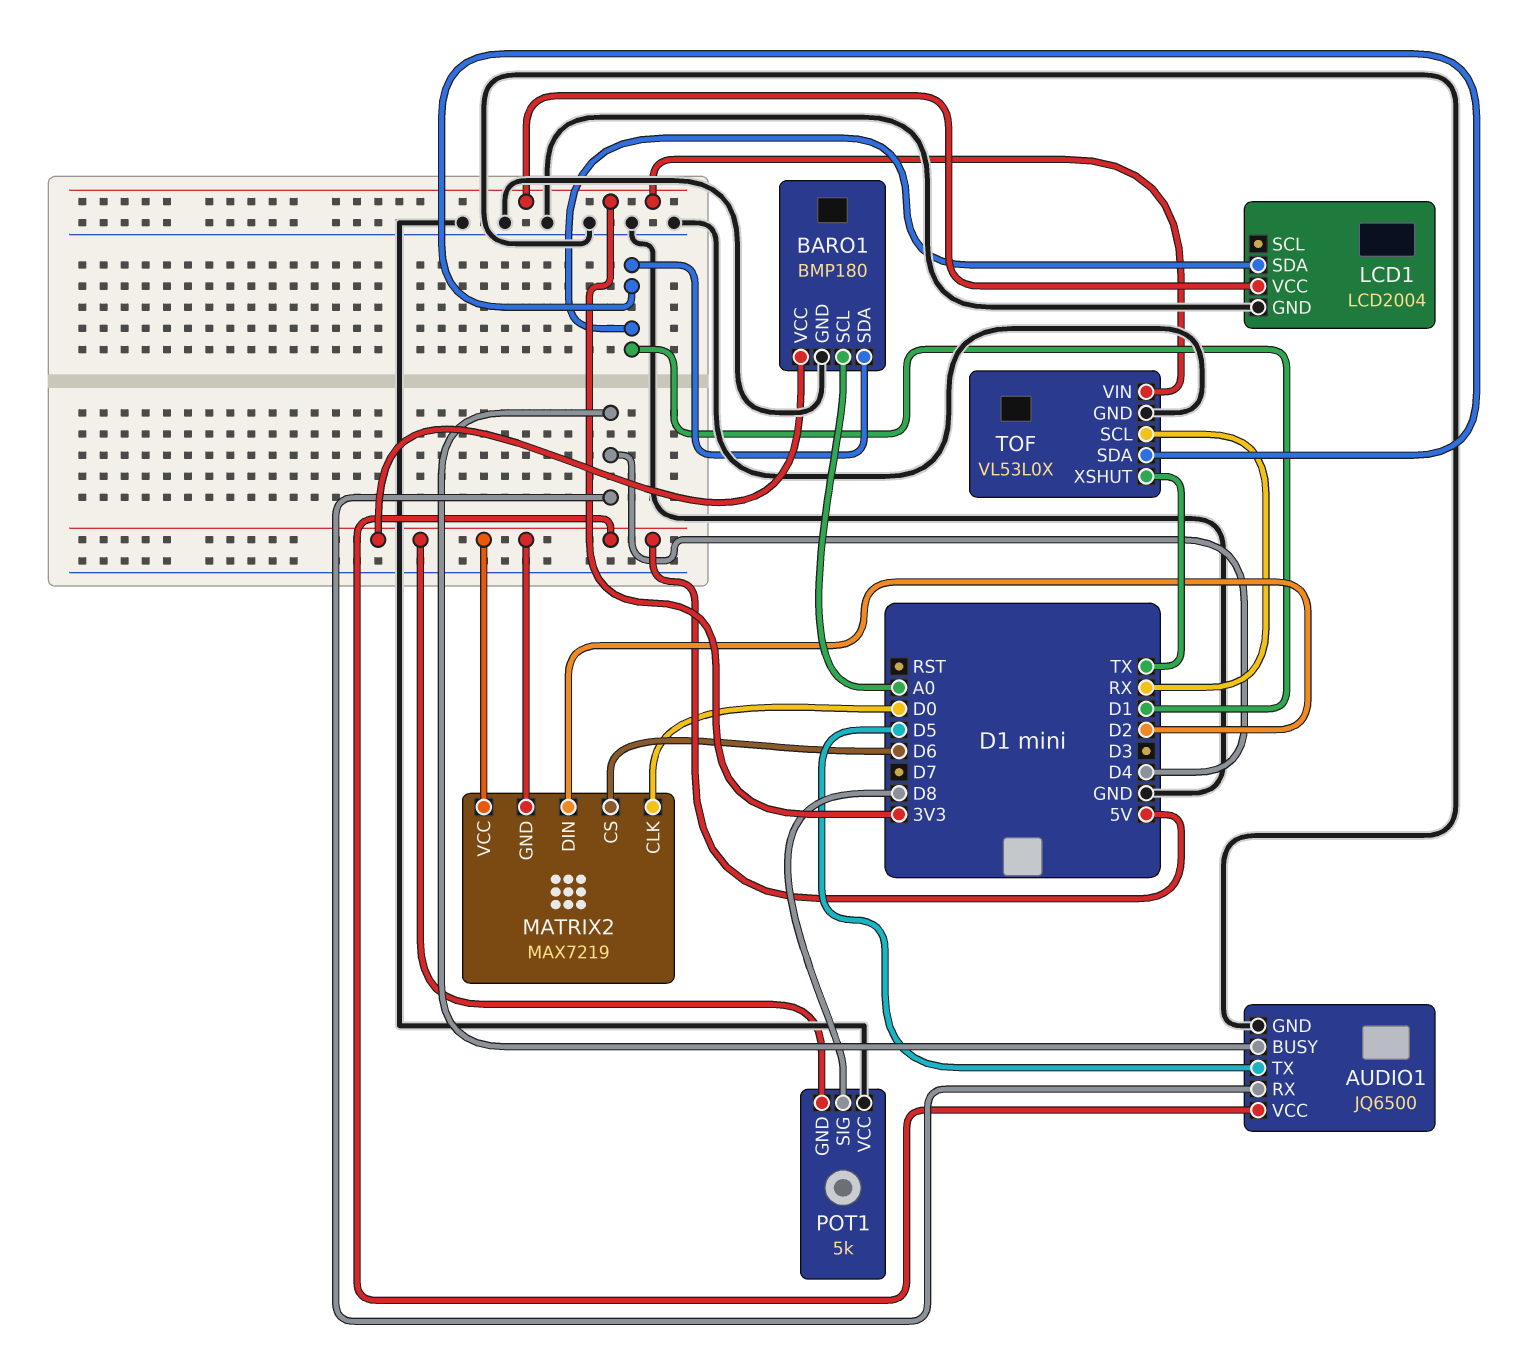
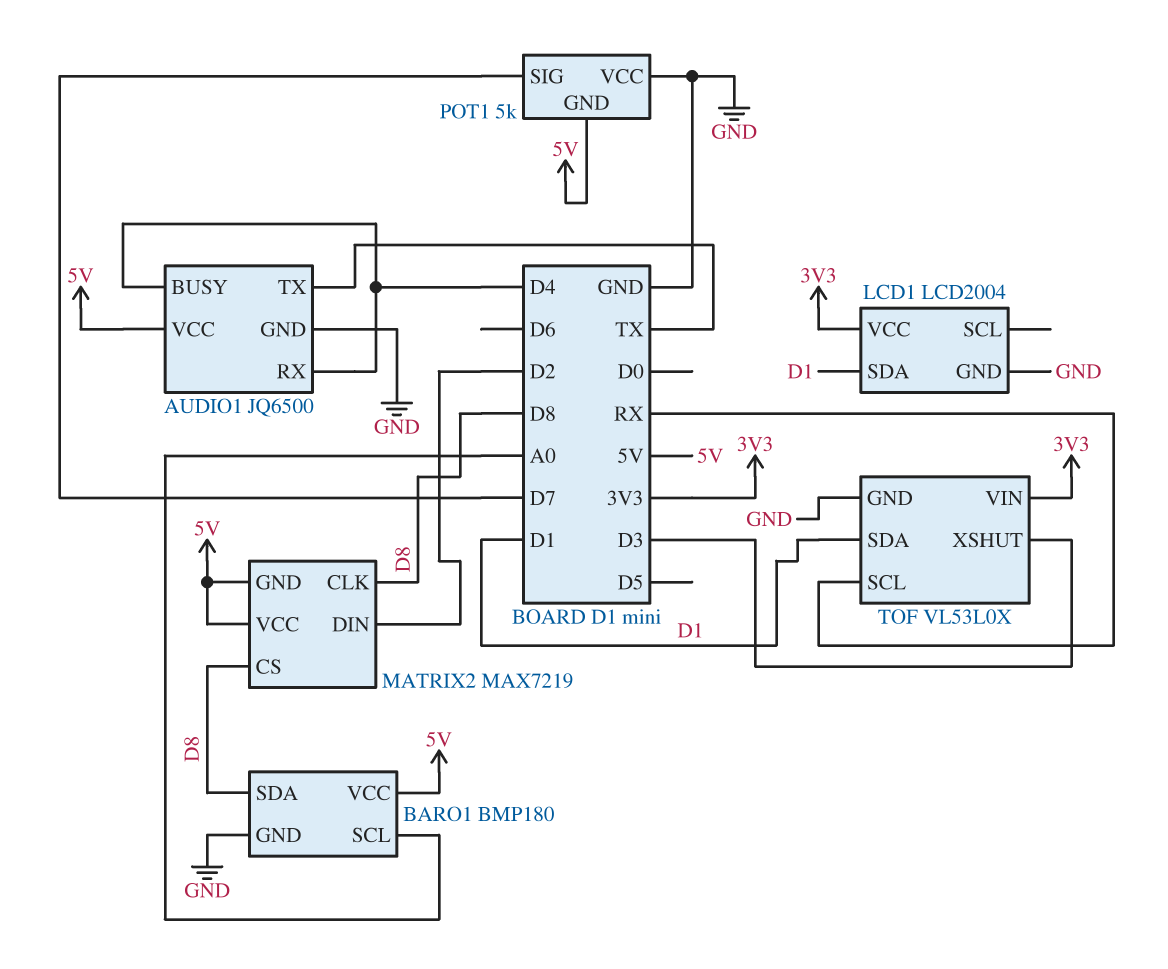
AUDIO1 pin TX: D5 -> TX
BARO1 pin SDA: D1 -> D8
MATRIX2 pin CLK: D0 -> D8
MATRIX2 pin CS: D6 -> D8
POT1 pin SIG: D8 -> D7
TOF pin XSHUT: TX -> D3

